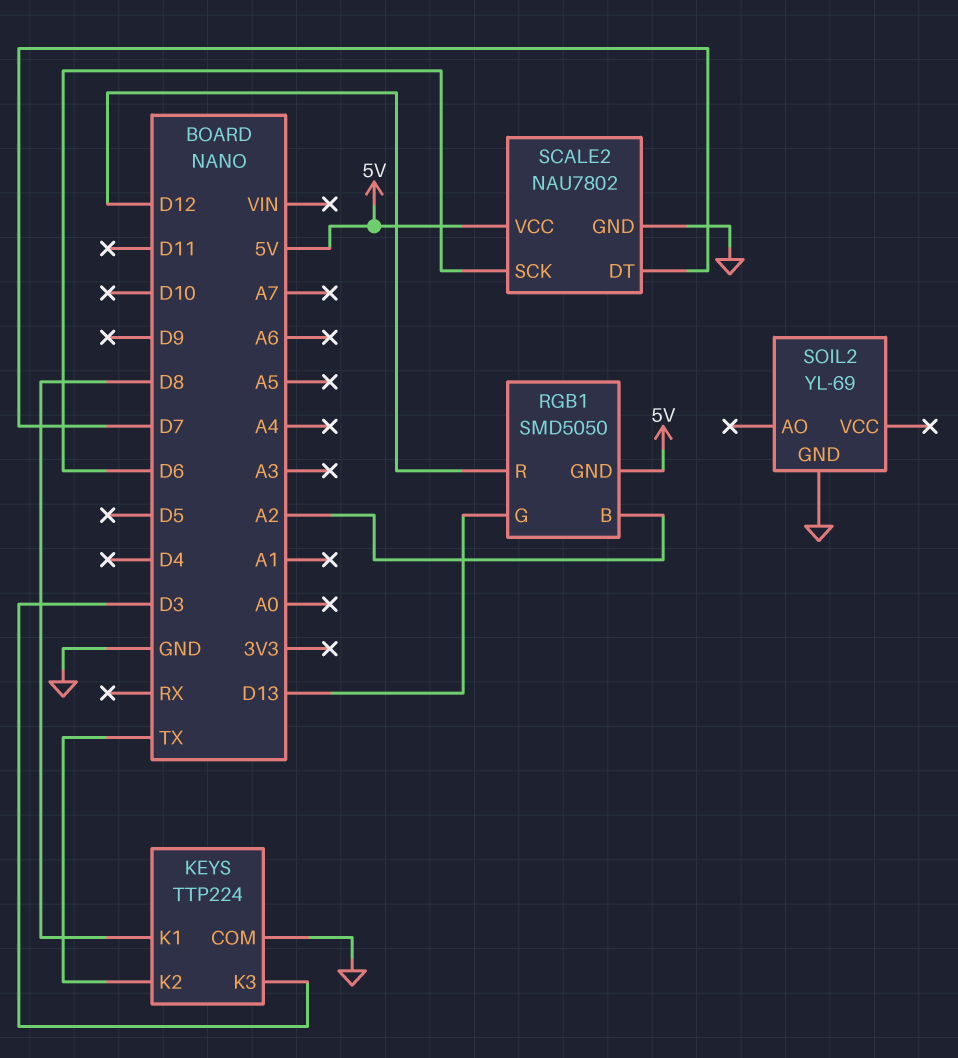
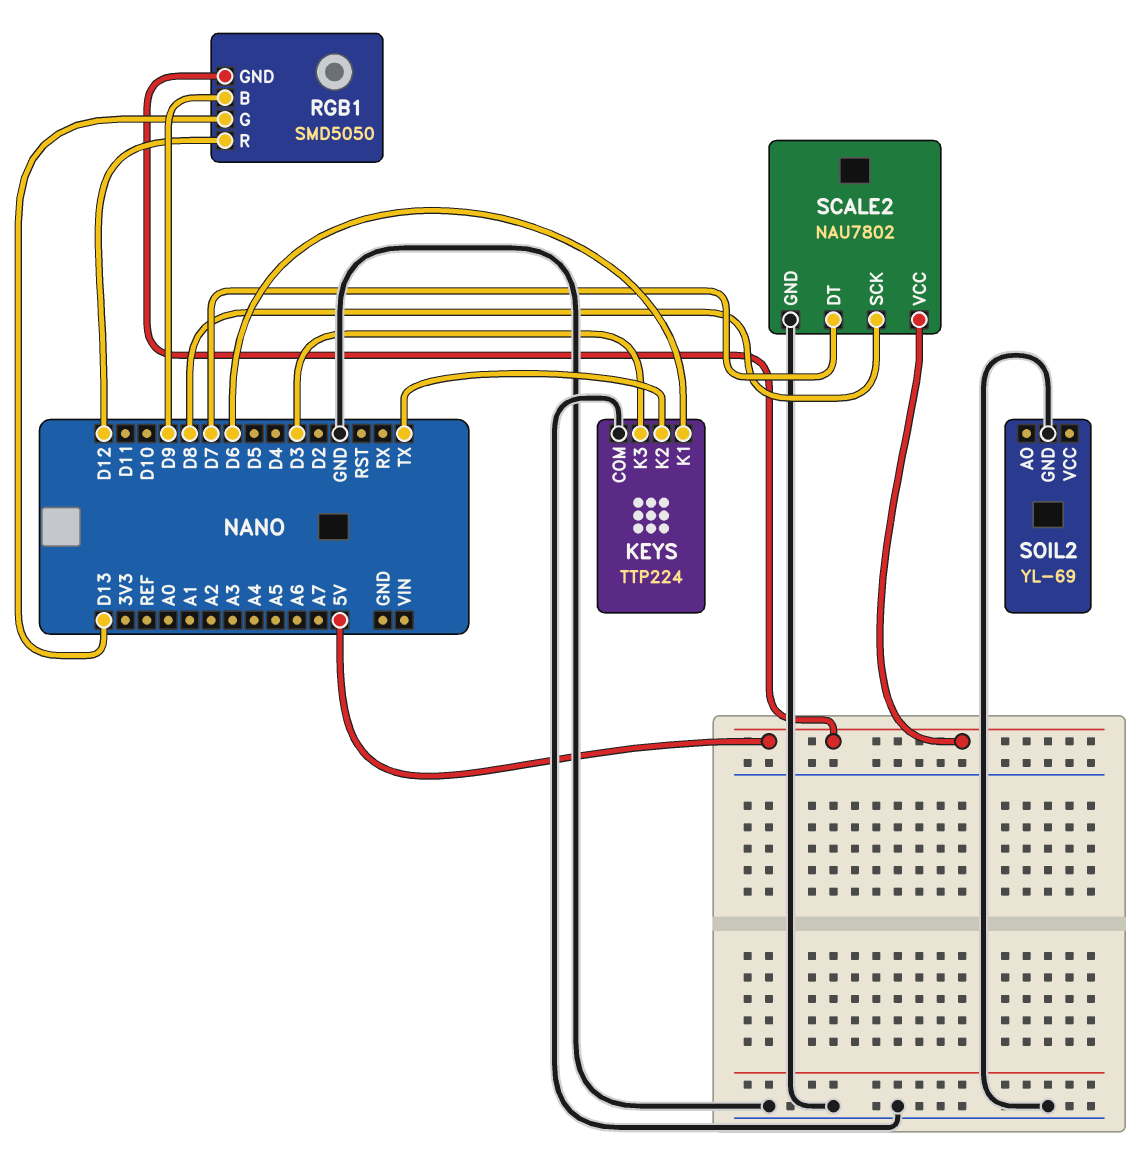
KEYS pin K1: D8 -> D6
RGB1 pin B: A2 -> D9
SCALE2 pin SCK: D6 -> D8

